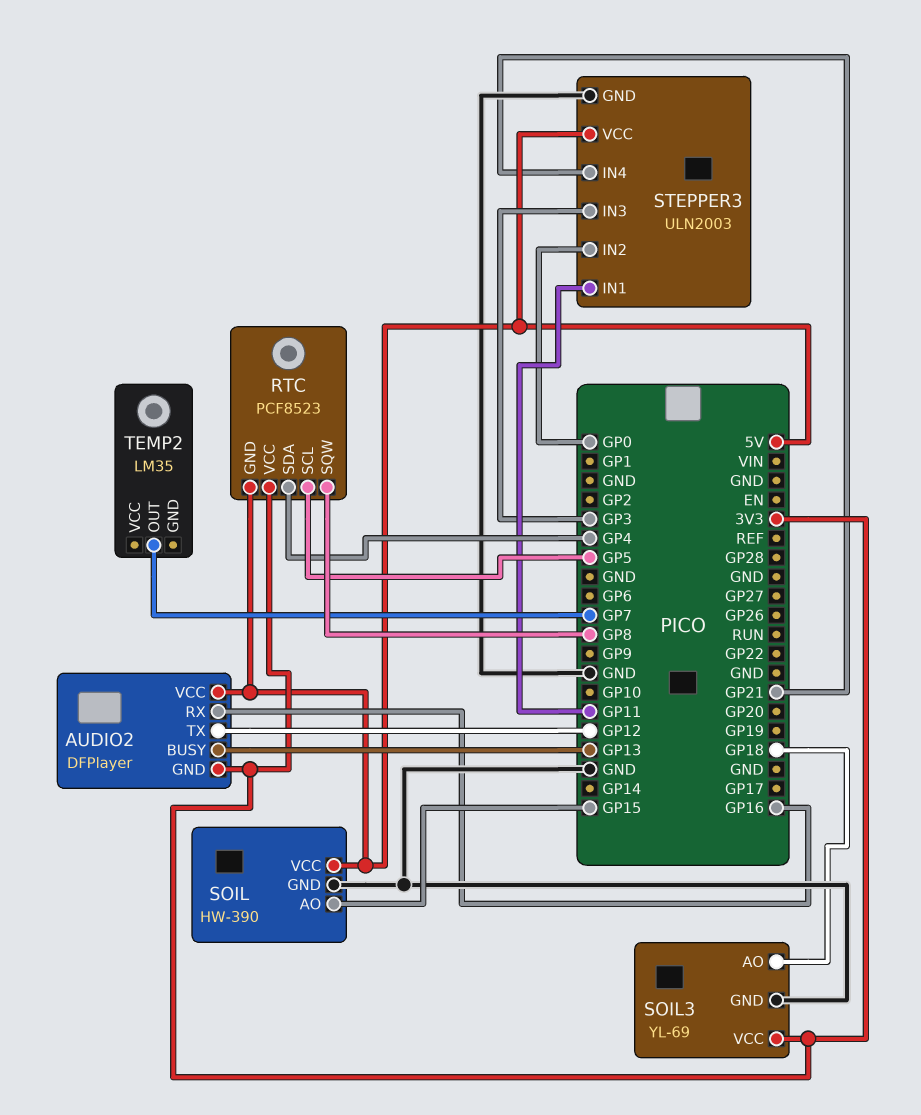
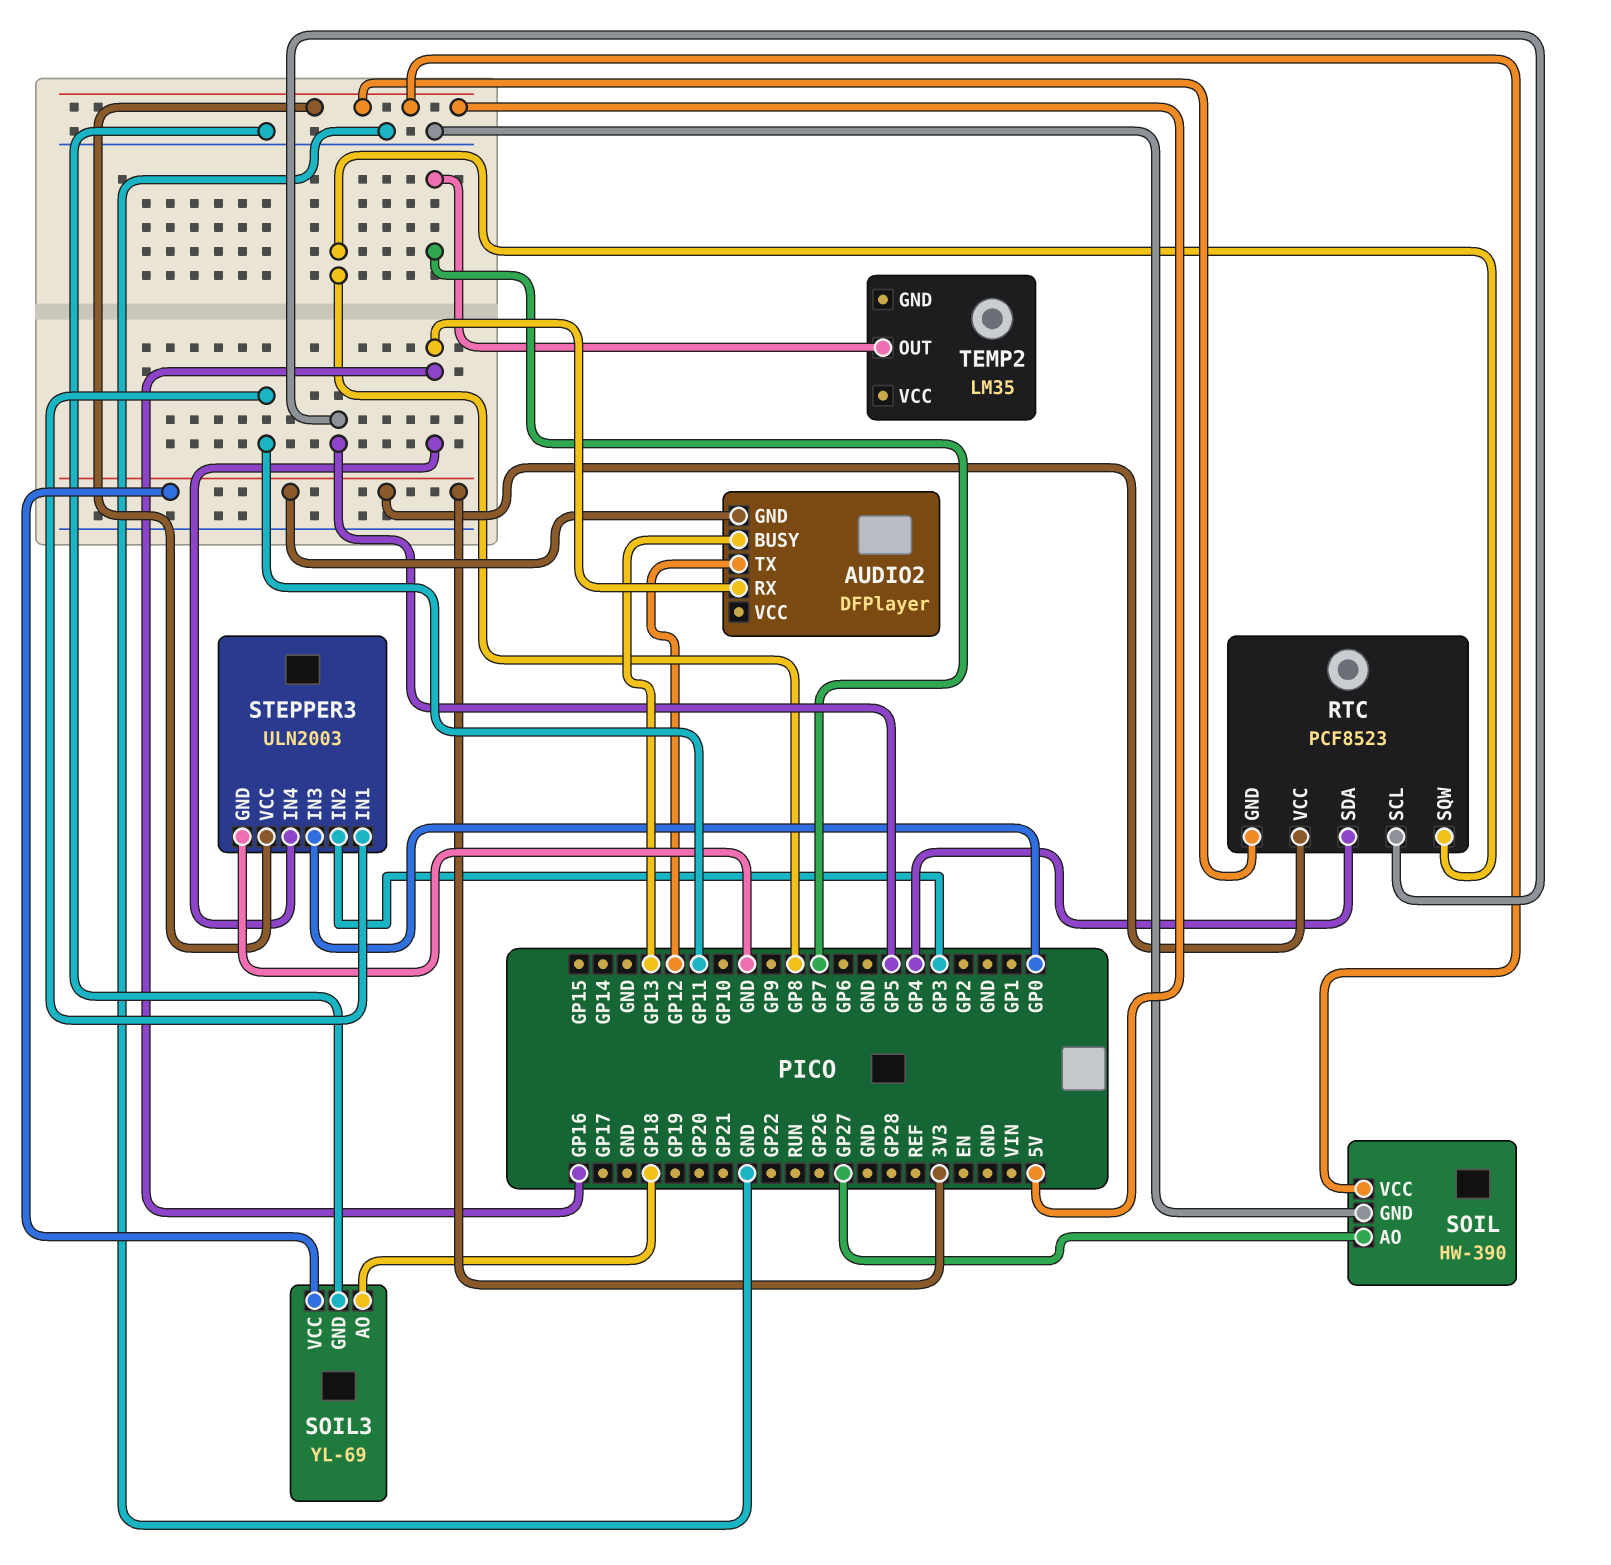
AUDIO2 pin VCC: 5V -> none
SOIL pin AO: GP15 -> GP27
STEPPER3 pin IN2: GP0 -> GP3
STEPPER3 pin IN3: GP3 -> GP0
STEPPER3 pin IN4: GP21 -> GP16

